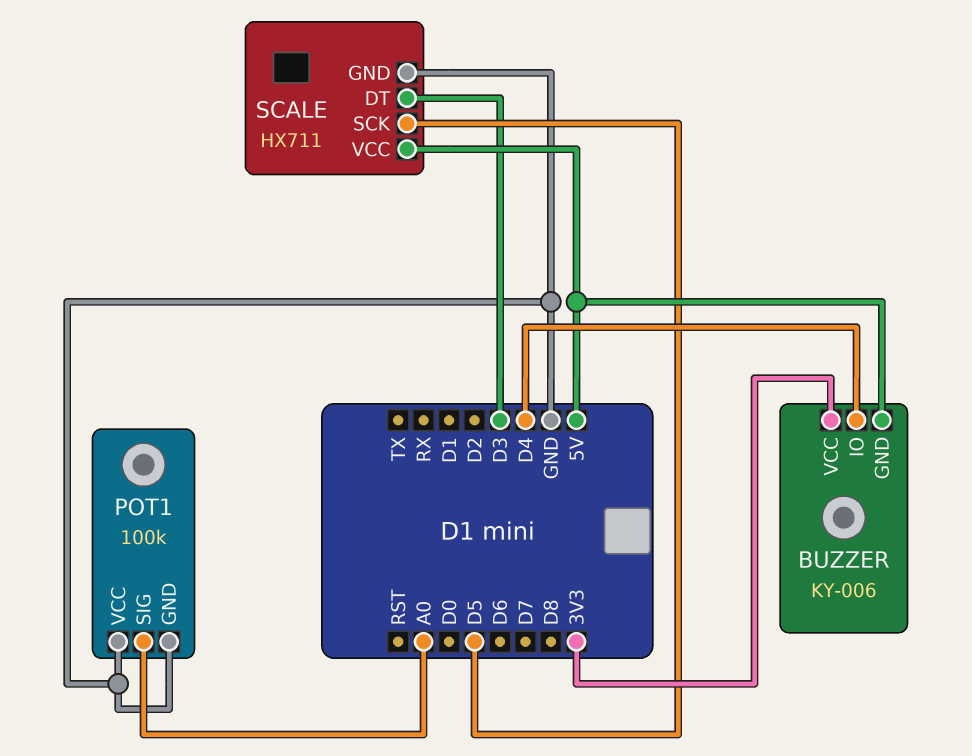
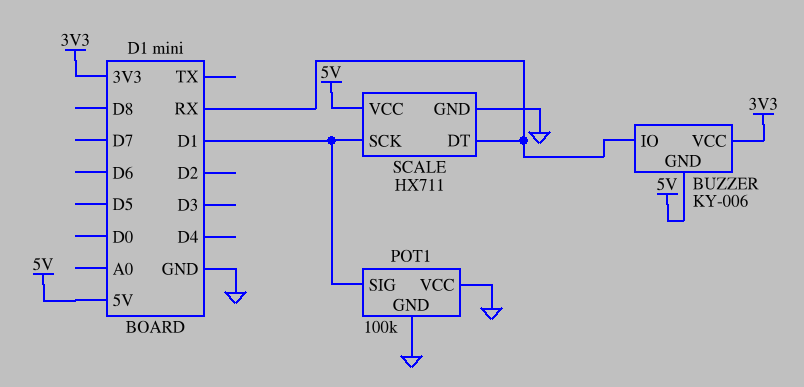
BUZZER pin IO: D4 -> RX
POT1 pin SIG: A0 -> D1
SCALE pin DT: D3 -> RX
SCALE pin SCK: D5 -> D1

